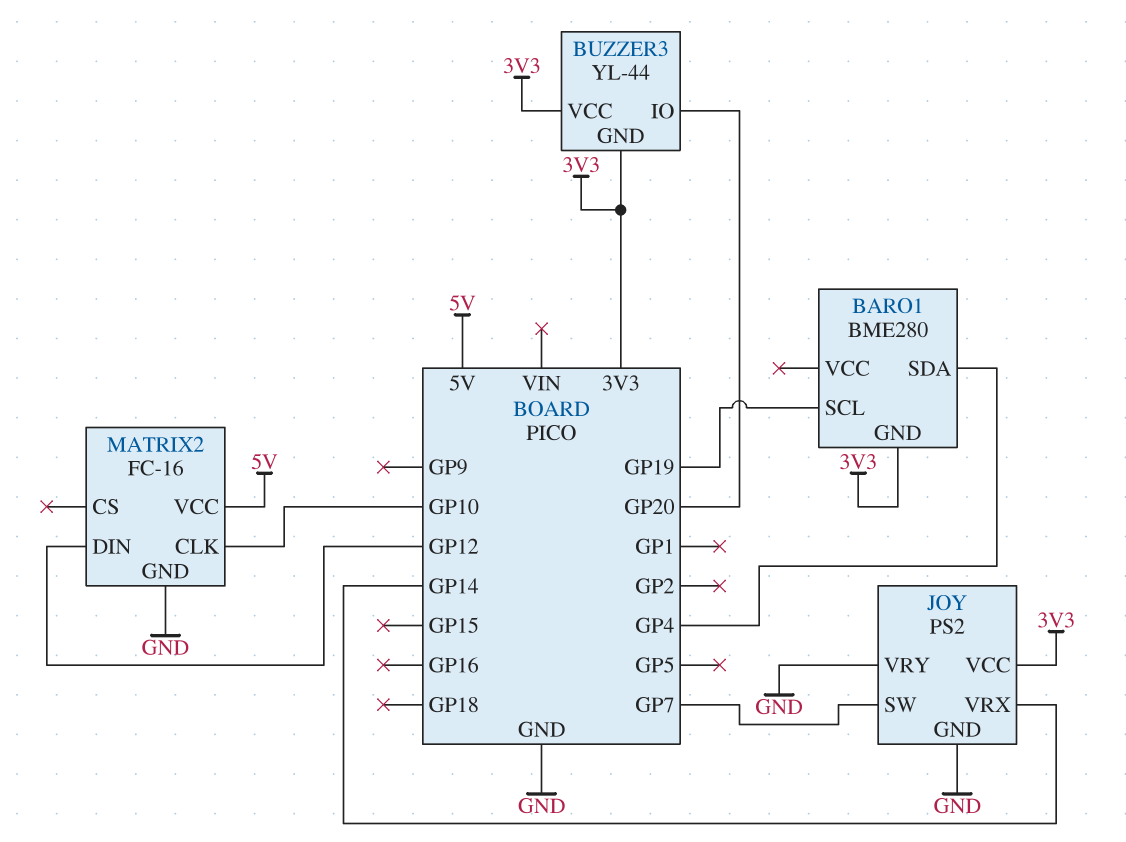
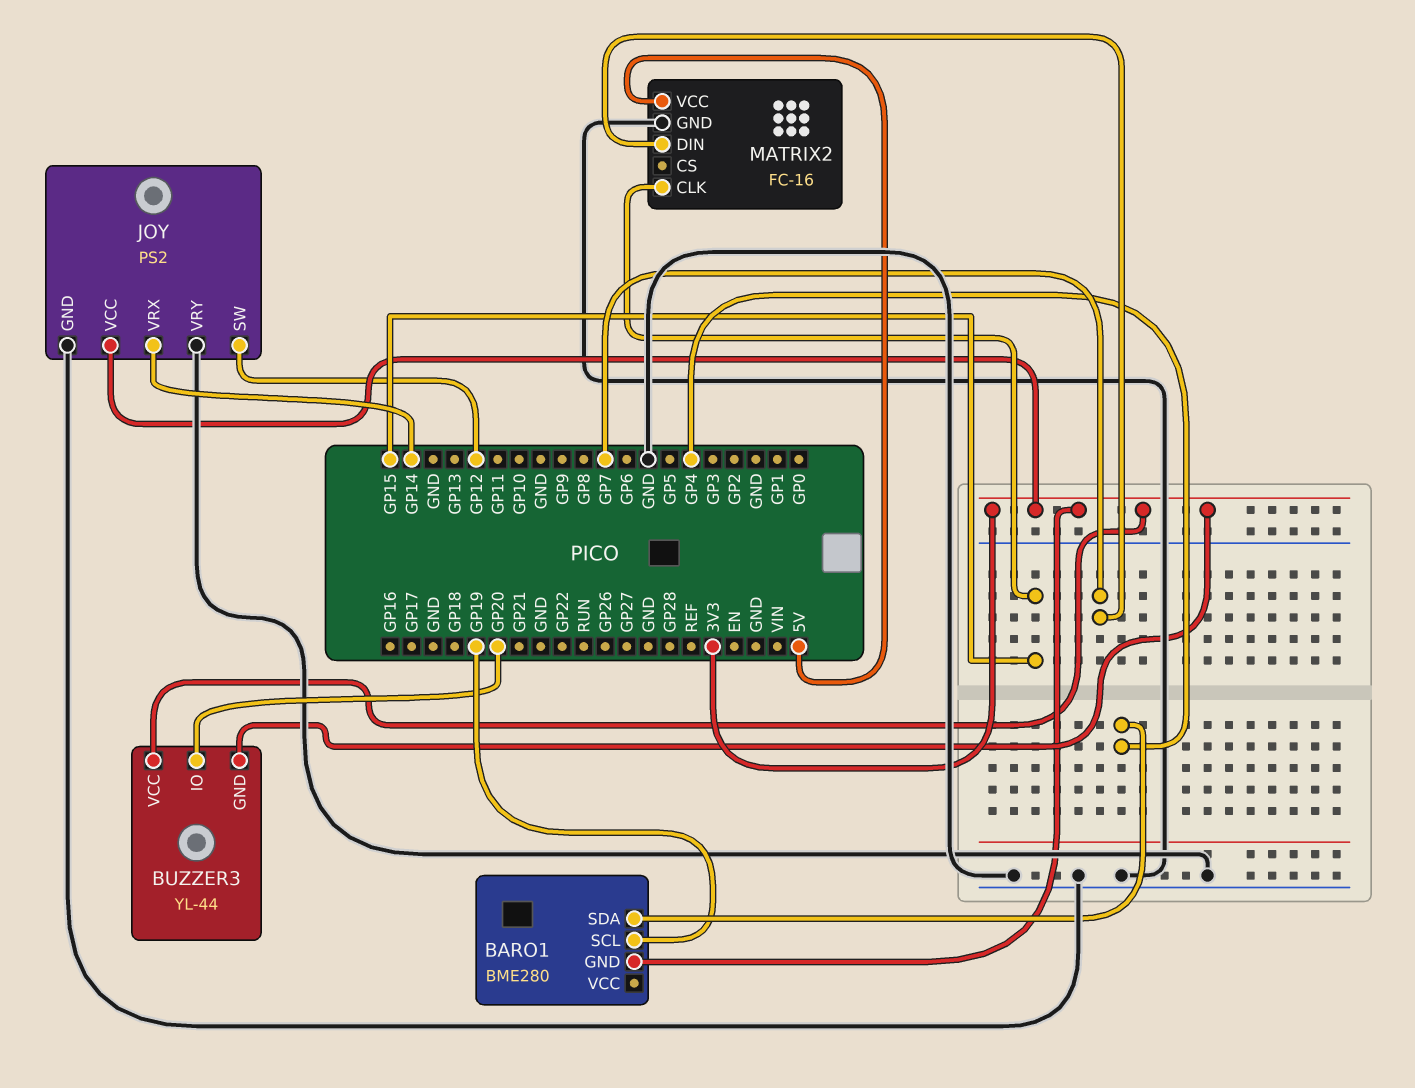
JOY pin SW: GP7 -> GP12
MATRIX2 pin CLK: GP10 -> GP15
MATRIX2 pin DIN: GP12 -> GP7

